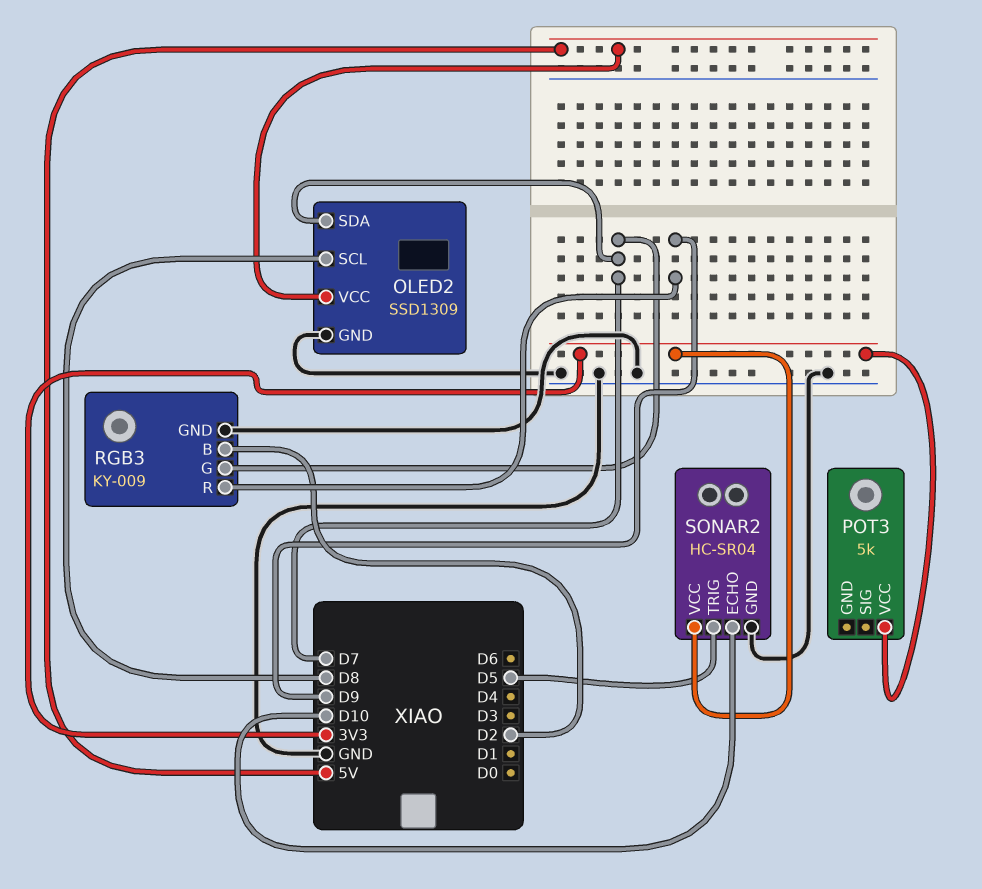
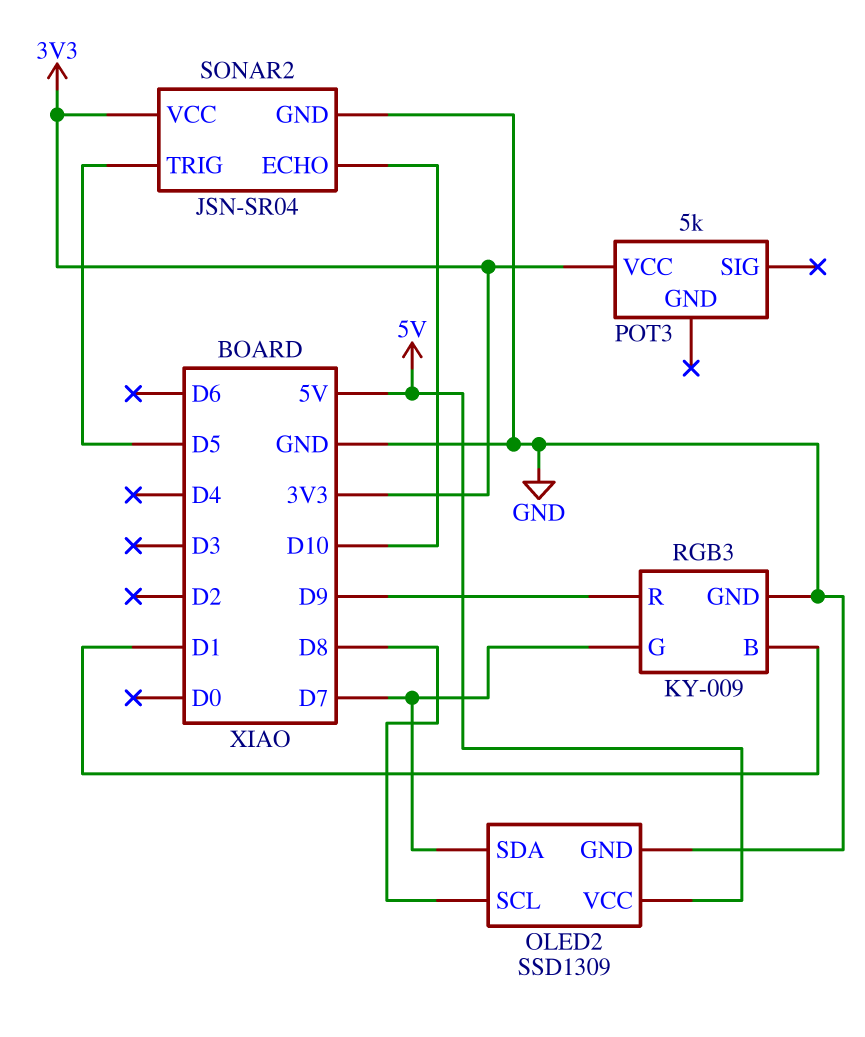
RGB3 pin B: D2 -> D1
SONAR2: HC-SR04 -> JSN-SR04

